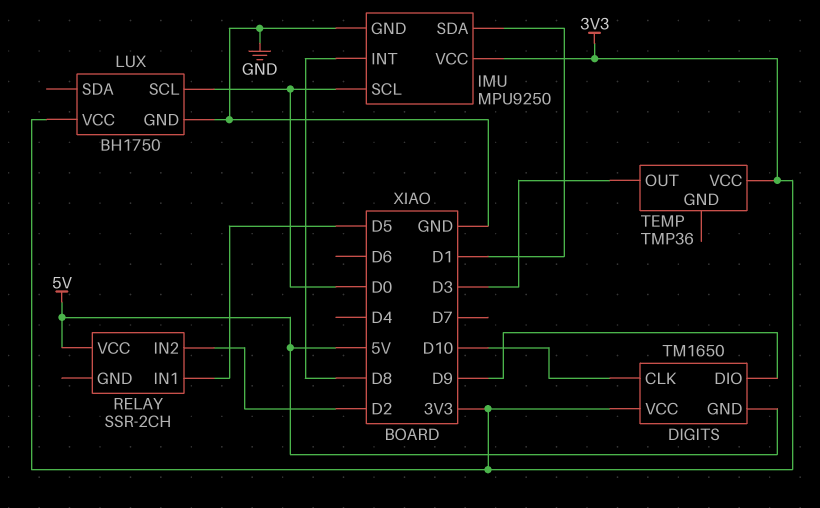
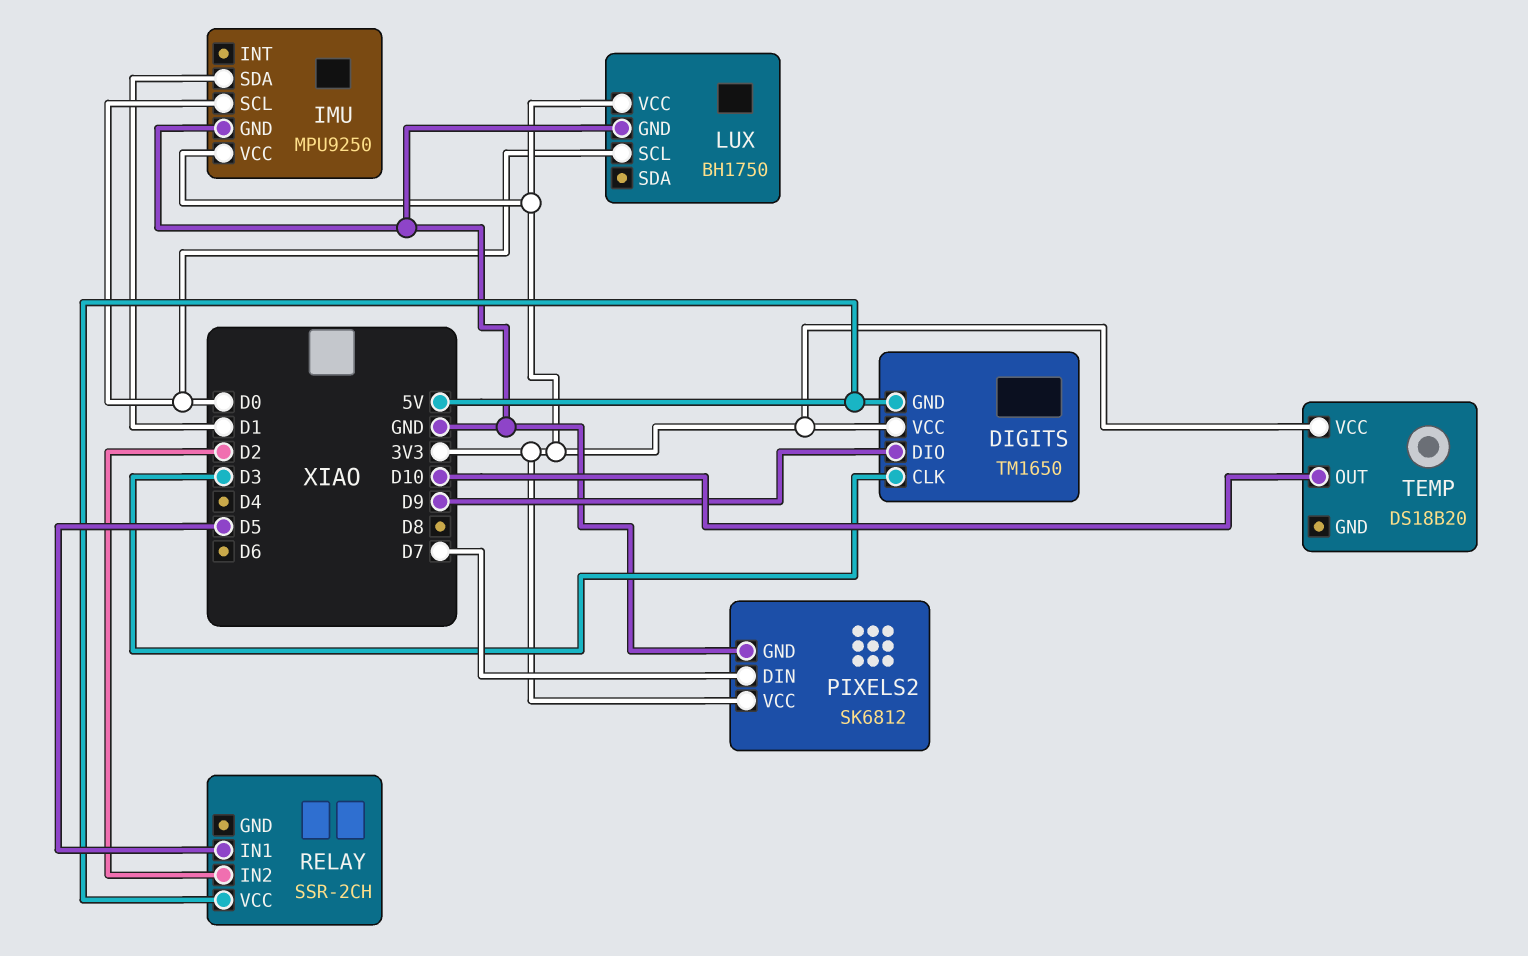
DIGITS pin CLK: D10 -> D3
IMU pin INT: D8 -> none
PIXELS2: none -> SK6812
PIXELS2 pin DIN: none -> D7
PIXELS2 pin GND: none -> GND
PIXELS2 pin VCC: none -> 3V3
TEMP: TMP36 -> DS18B20
TEMP pin OUT: D3 -> D10

